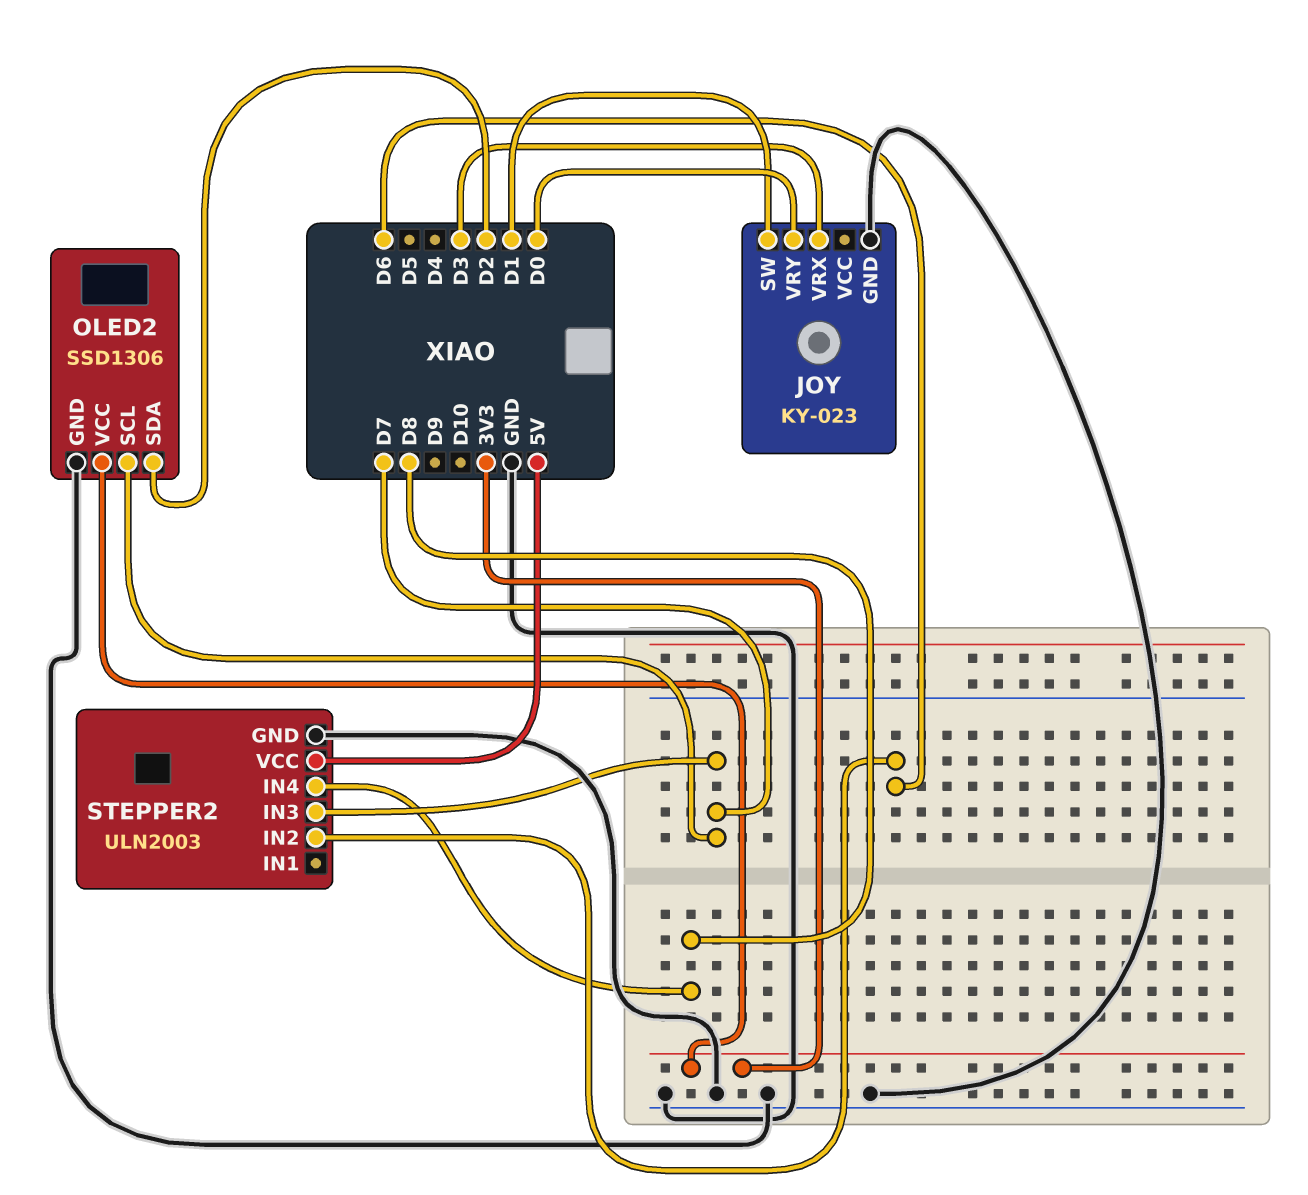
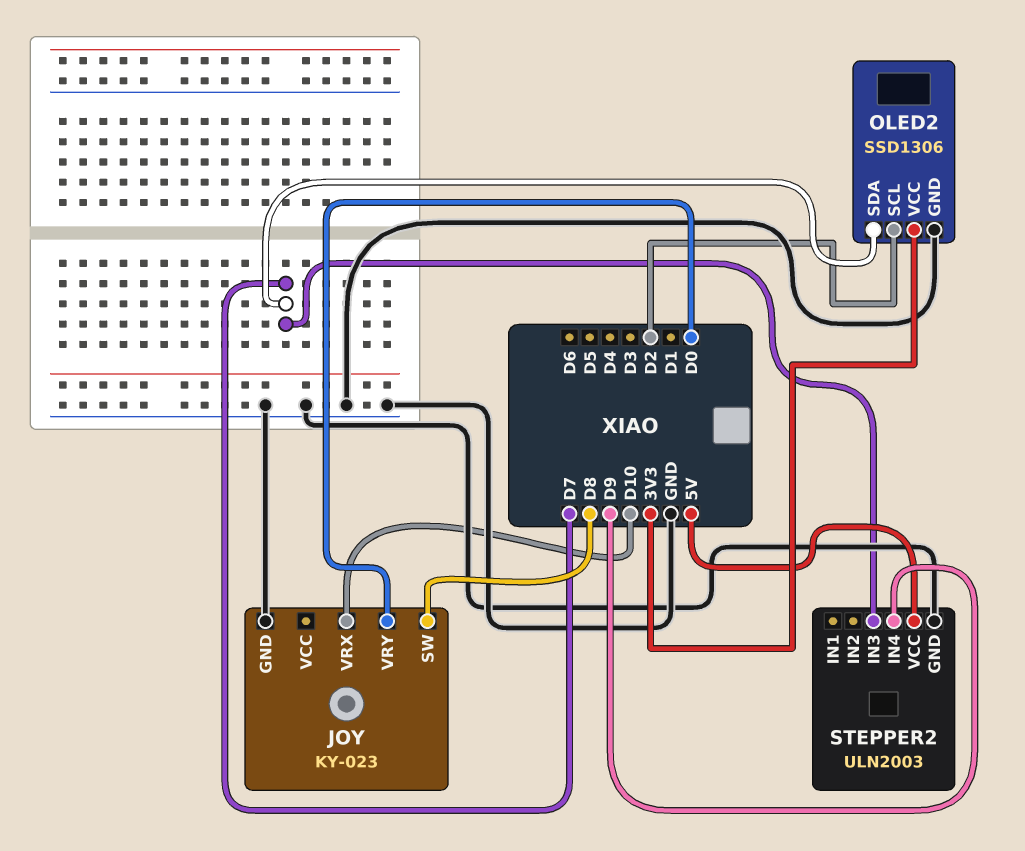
JOY pin SW: D1 -> D8
JOY pin VRX: D3 -> D10
OLED2 pin SCL: D7 -> D2
OLED2 pin SDA: D2 -> D7
STEPPER2 pin IN2: D6 -> none
STEPPER2 pin IN4: D8 -> D9

